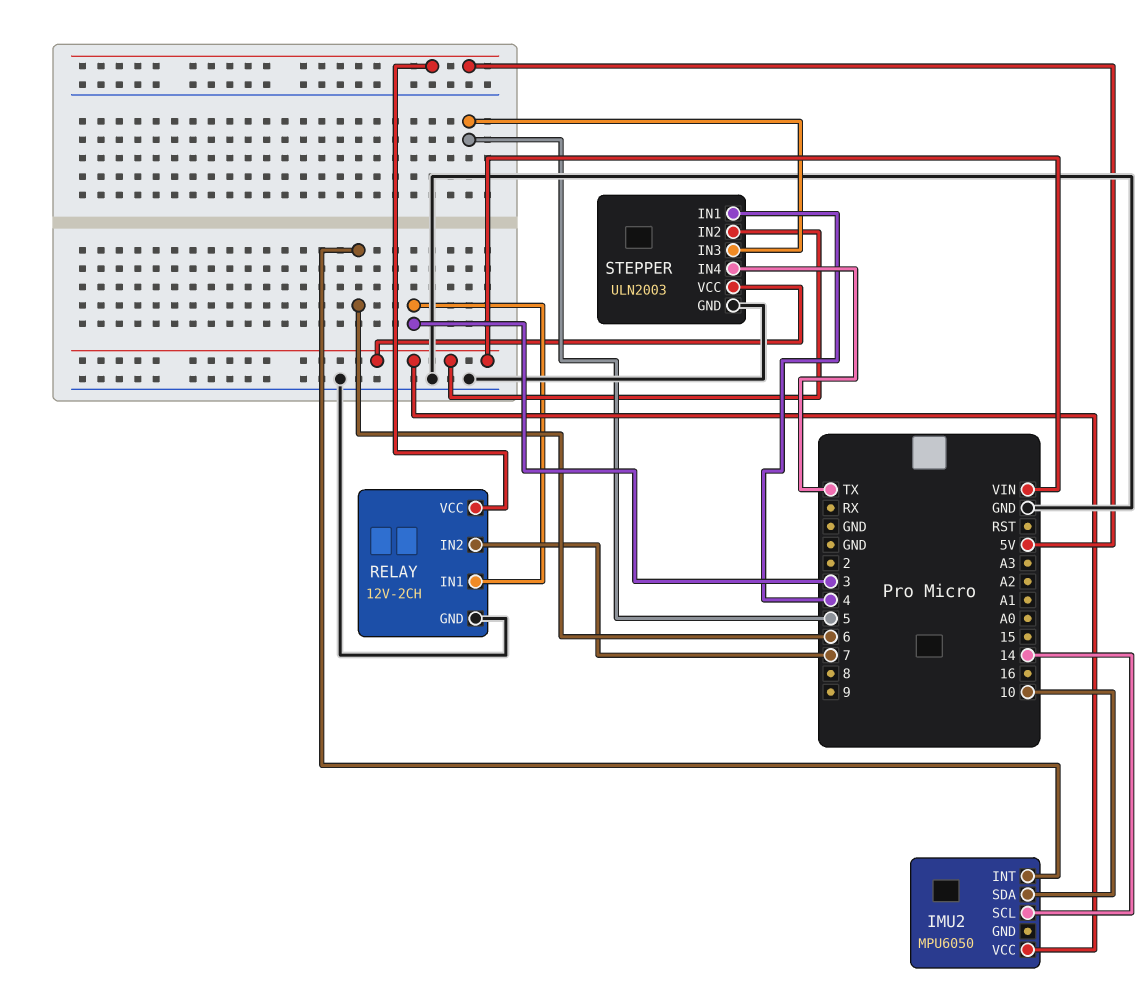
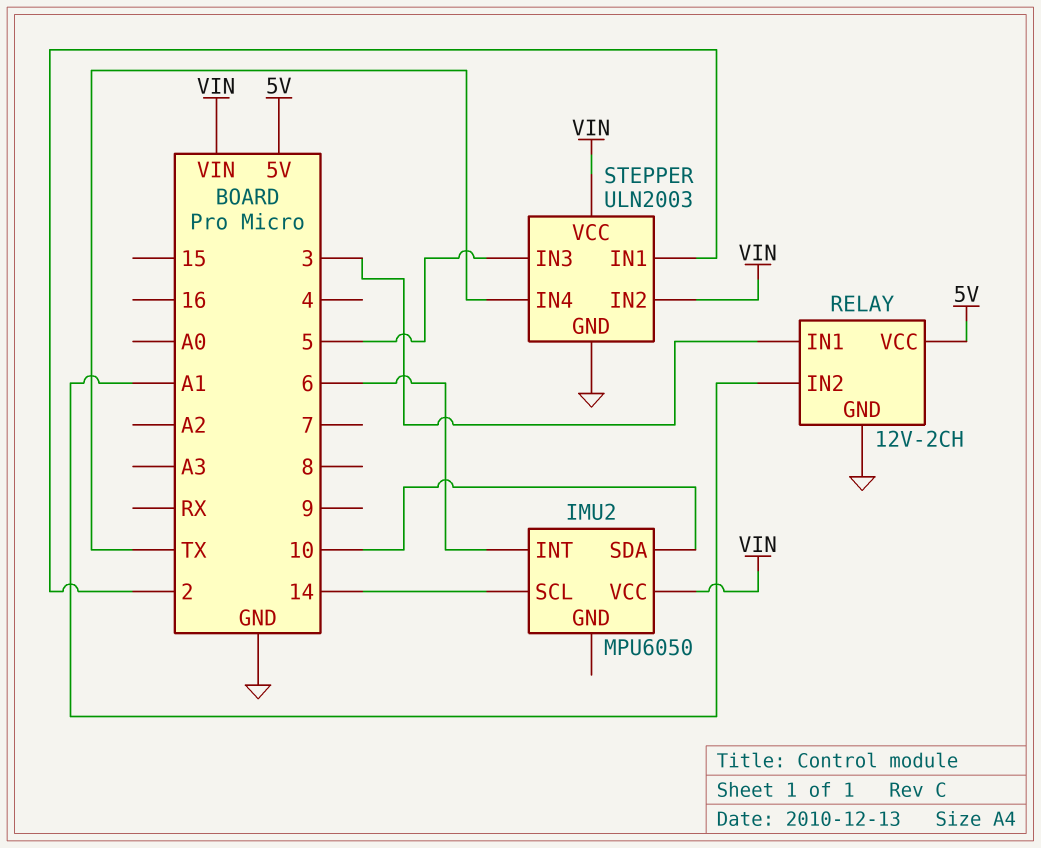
RELAY pin IN2: 7 -> A1
STEPPER pin IN1: 4 -> 2

